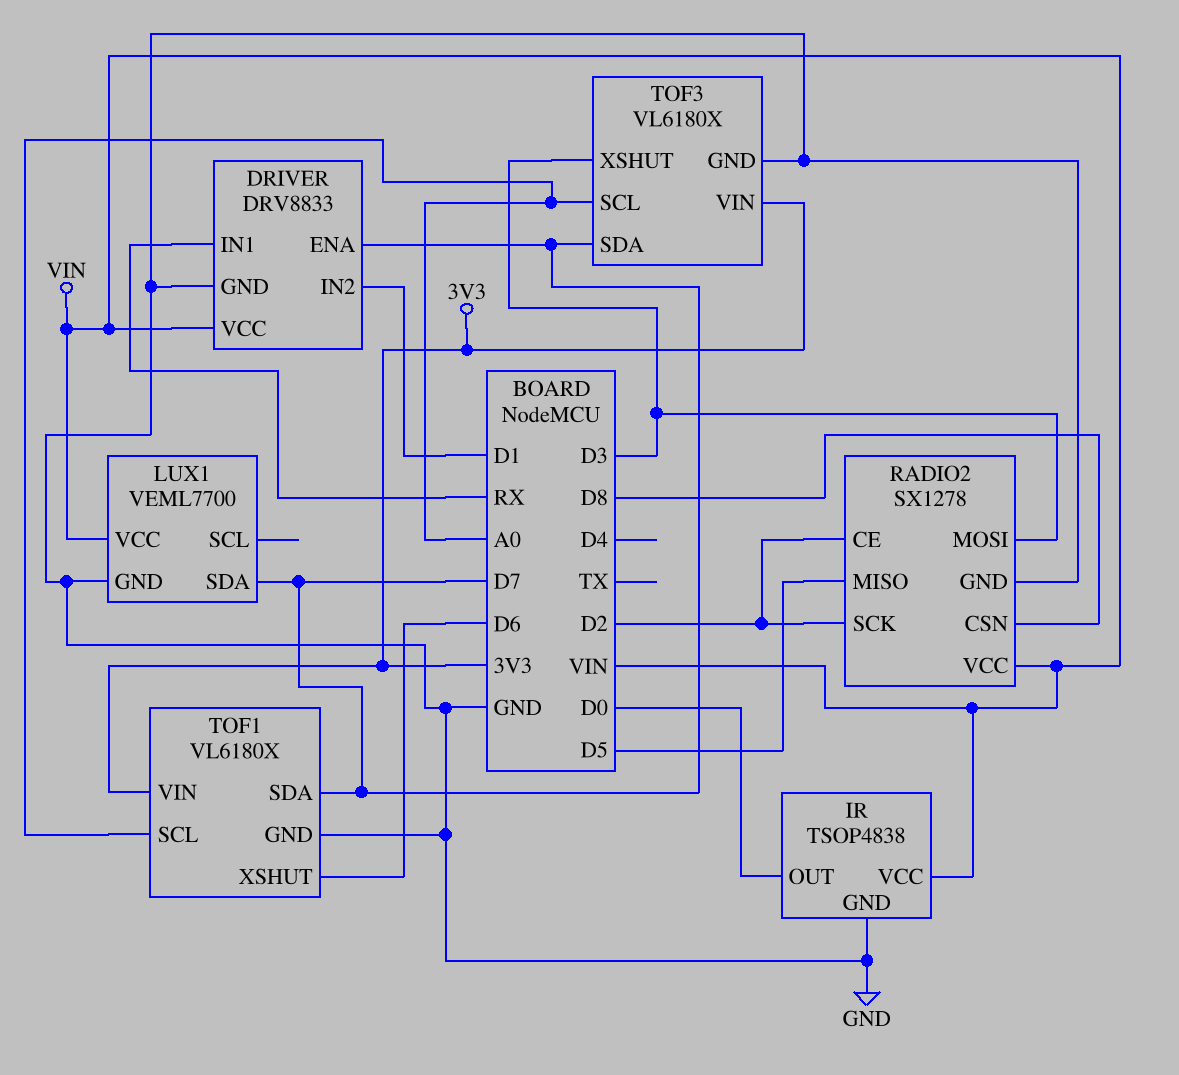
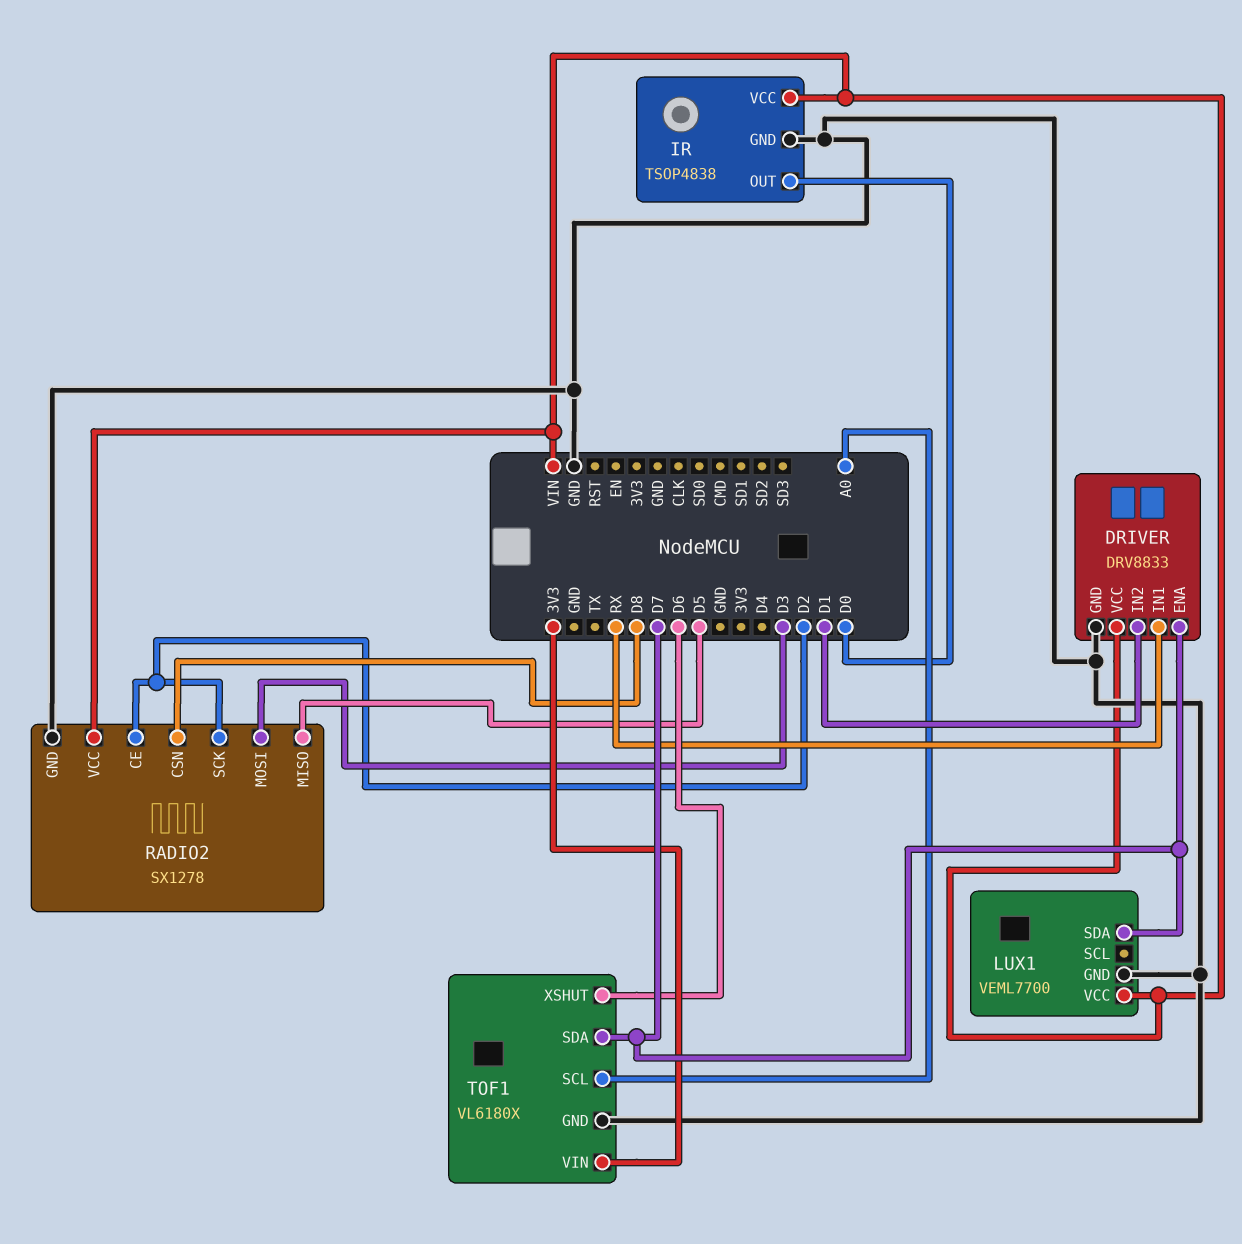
TOF3: VL6180X -> none
TOF3 pin GND: GND -> none
TOF3 pin SCL: A0 -> none
TOF3 pin SDA: D7 -> none
TOF3 pin VIN: 3V3 -> none
TOF3 pin XSHUT: D3 -> none

